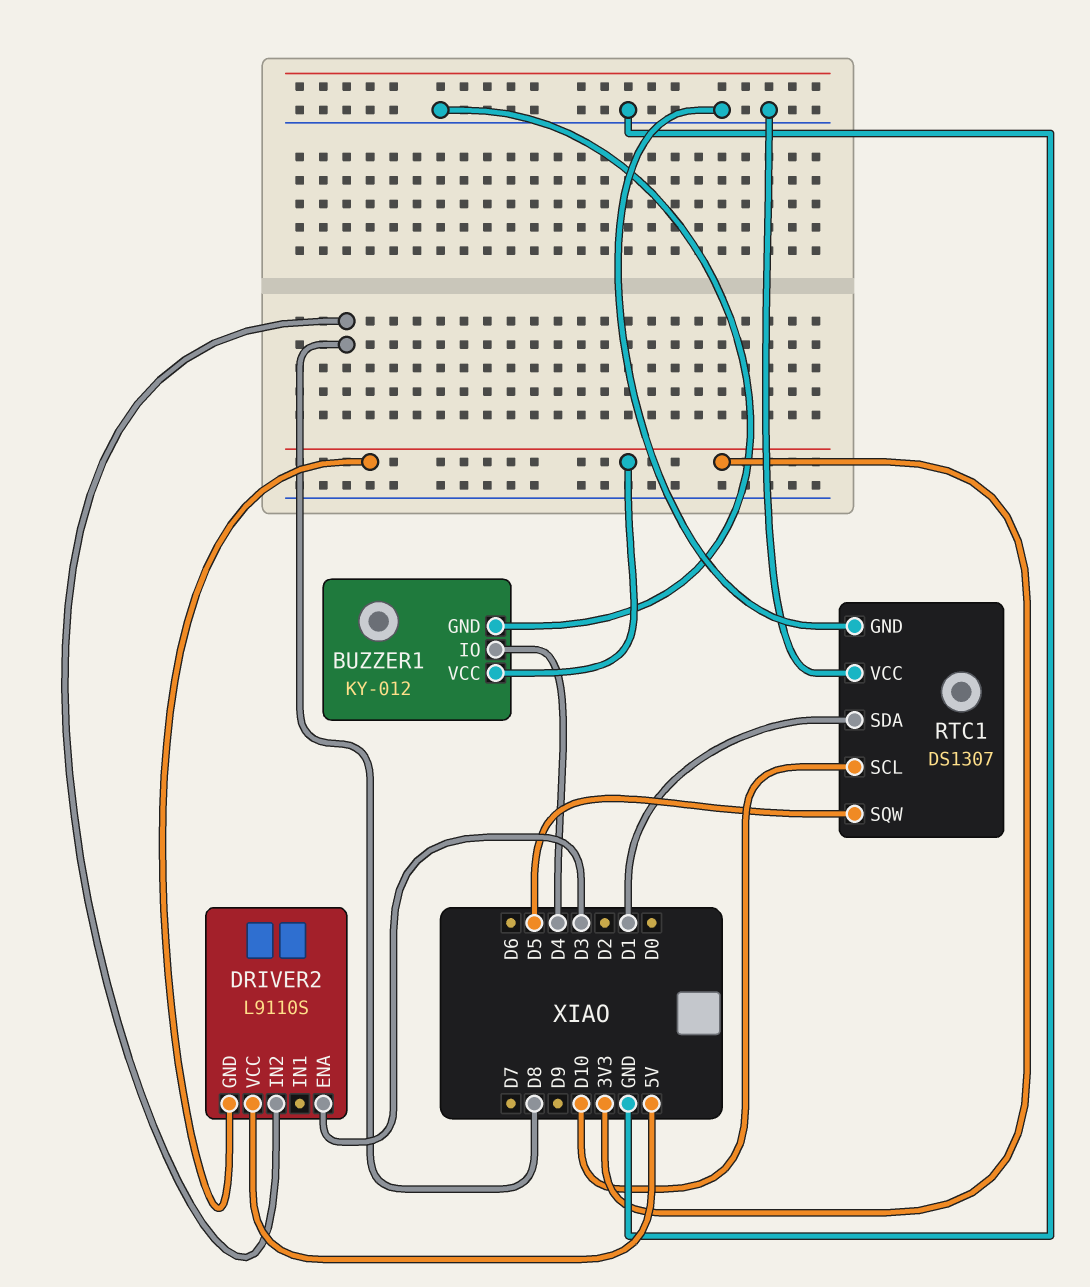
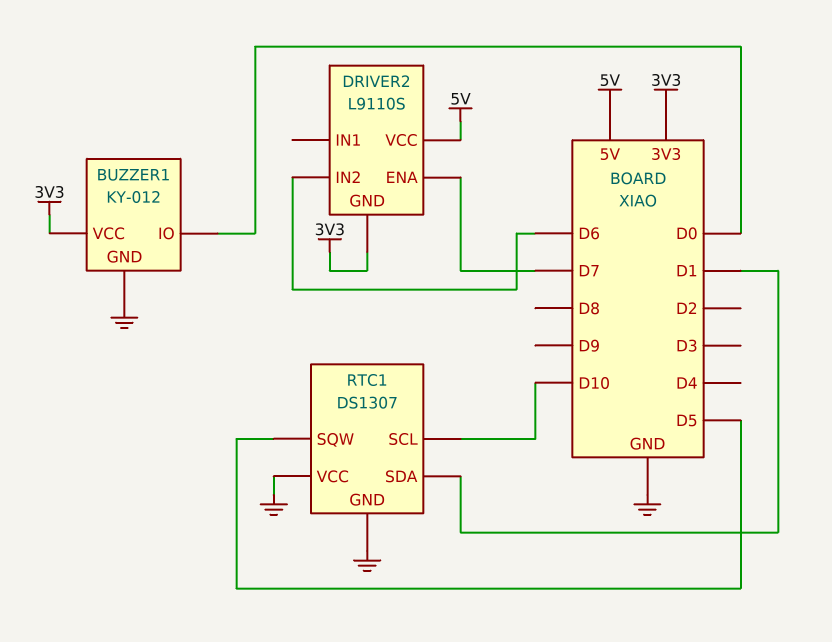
BUZZER1 pin IO: D4 -> D0
DRIVER2 pin ENA: D3 -> D7
DRIVER2 pin IN2: D8 -> D6

